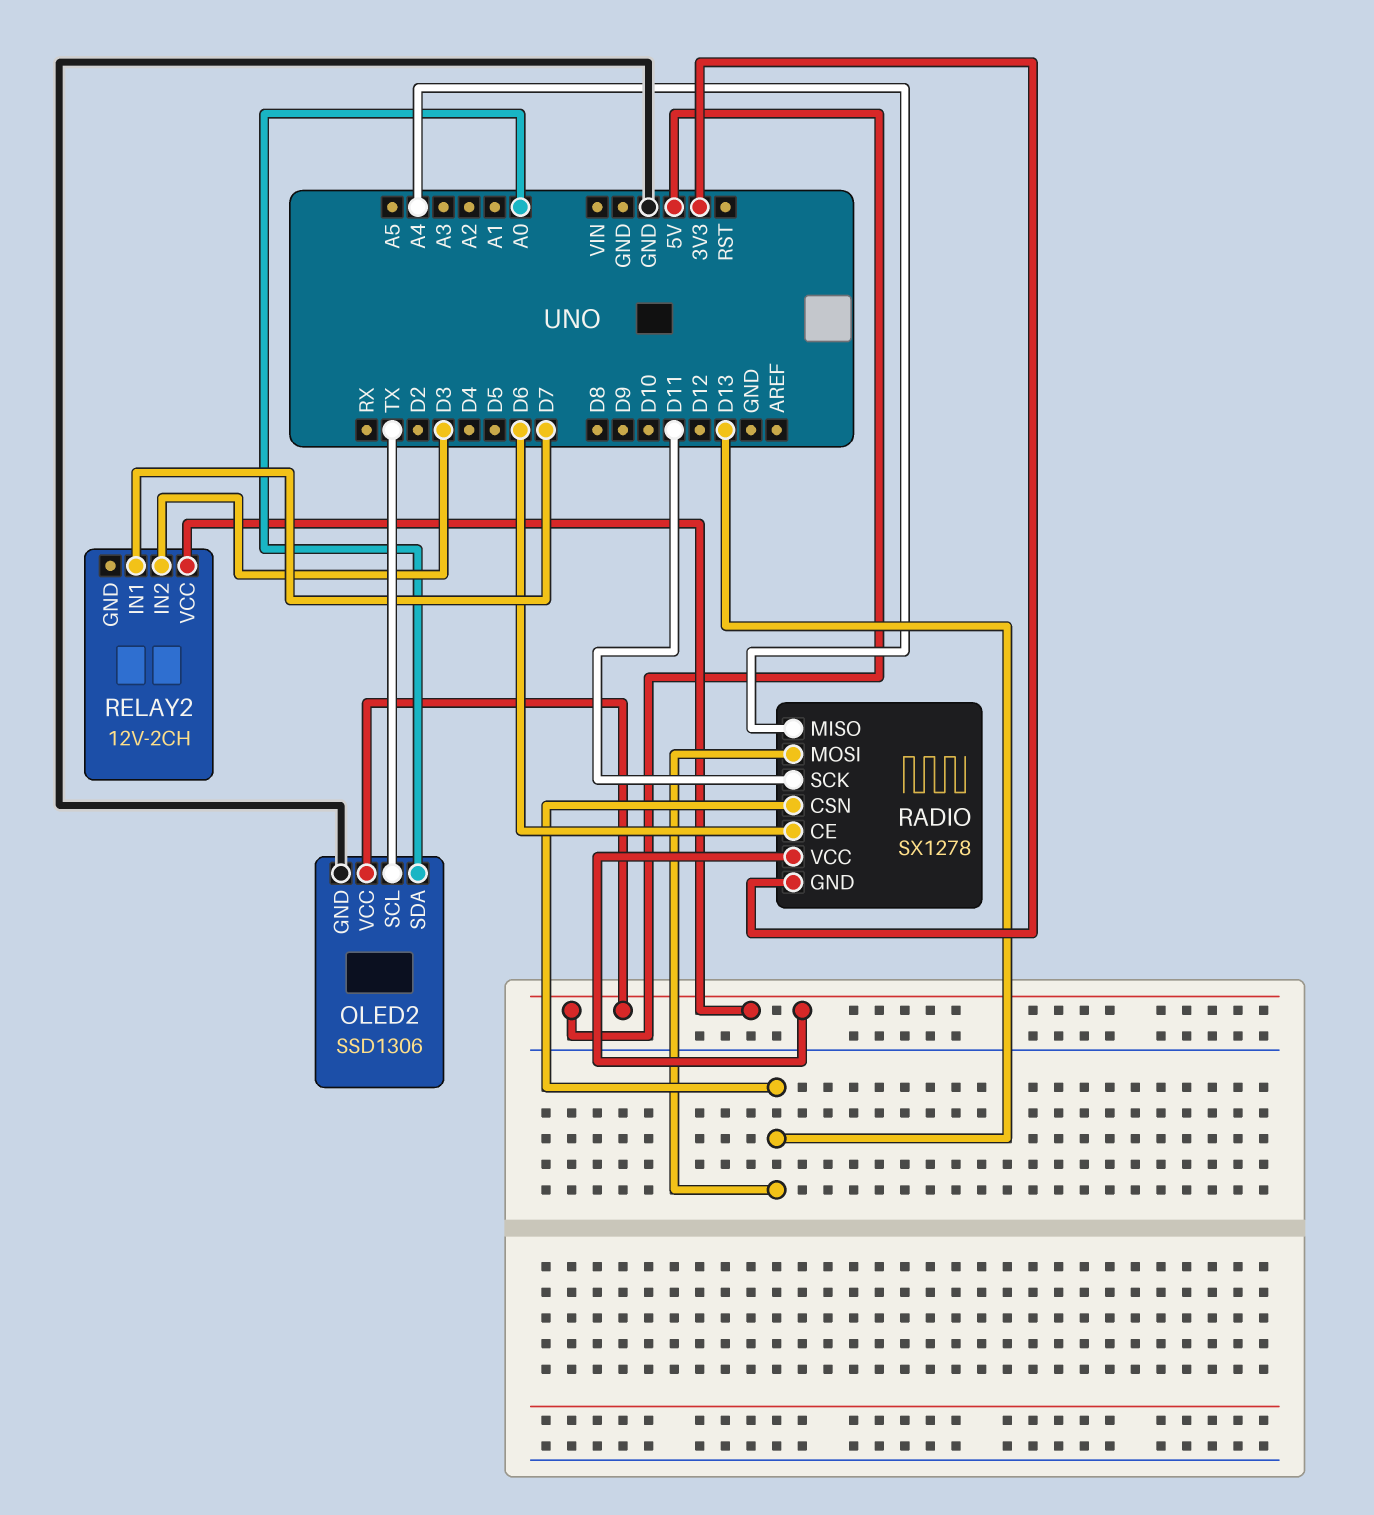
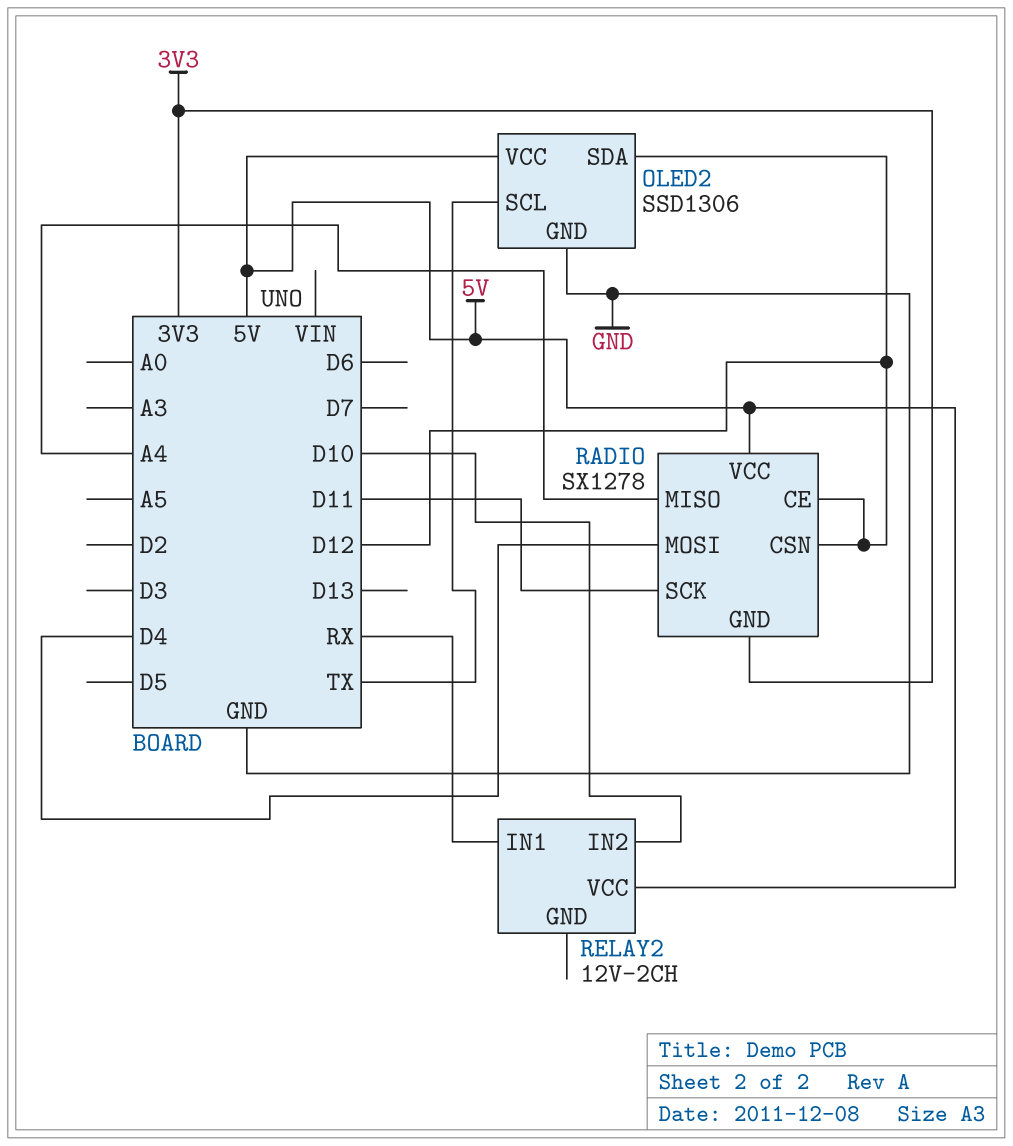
OLED2 pin SDA: A0 -> D12
RADIO pin CE: D6 -> D12
RADIO pin CSN: D13 -> D12
RADIO pin MOSI: D13 -> D4
RELAY2 pin IN1: D7 -> RX
RELAY2 pin IN2: D3 -> D10

